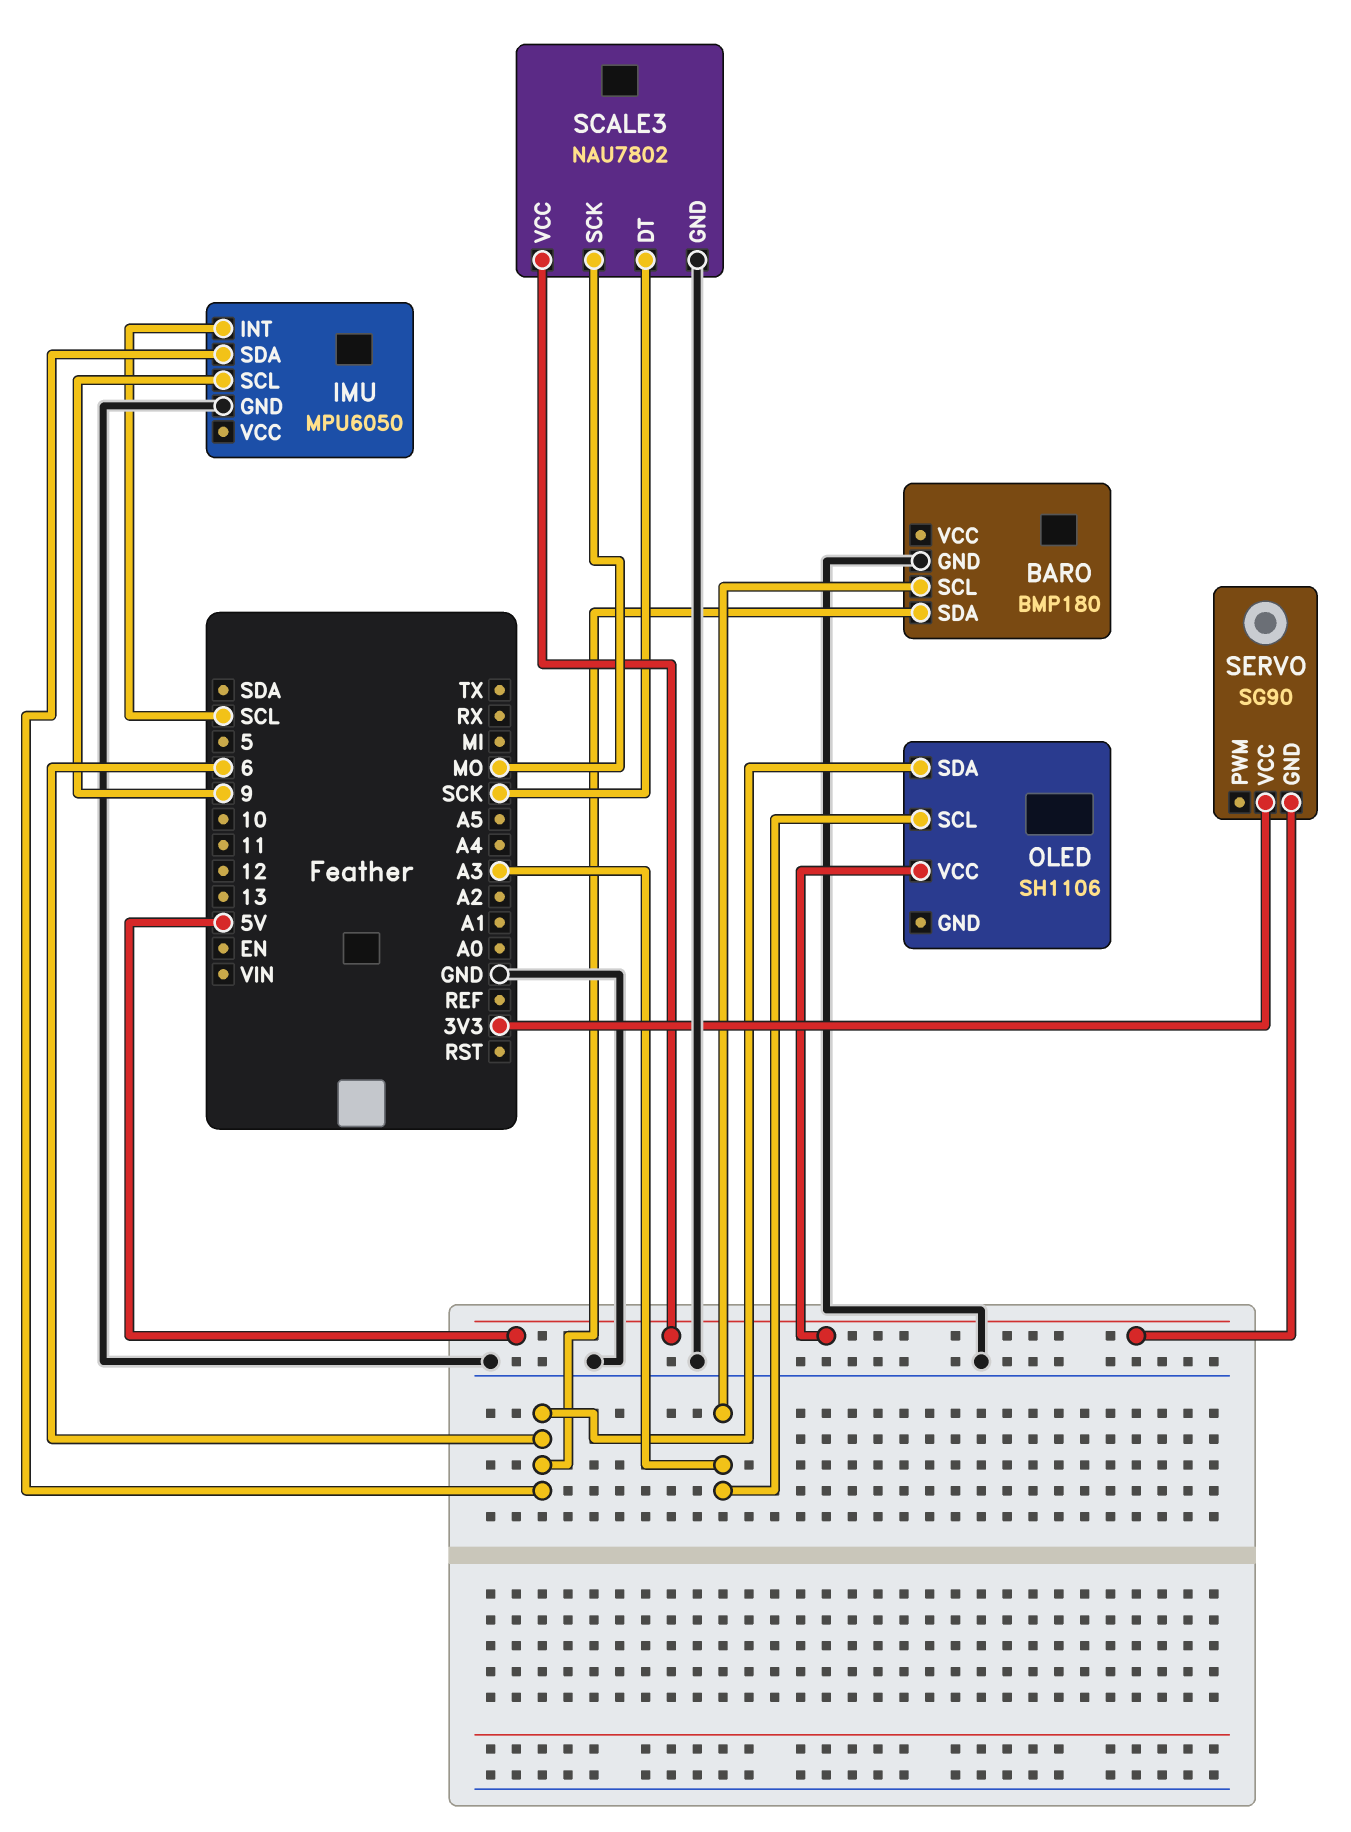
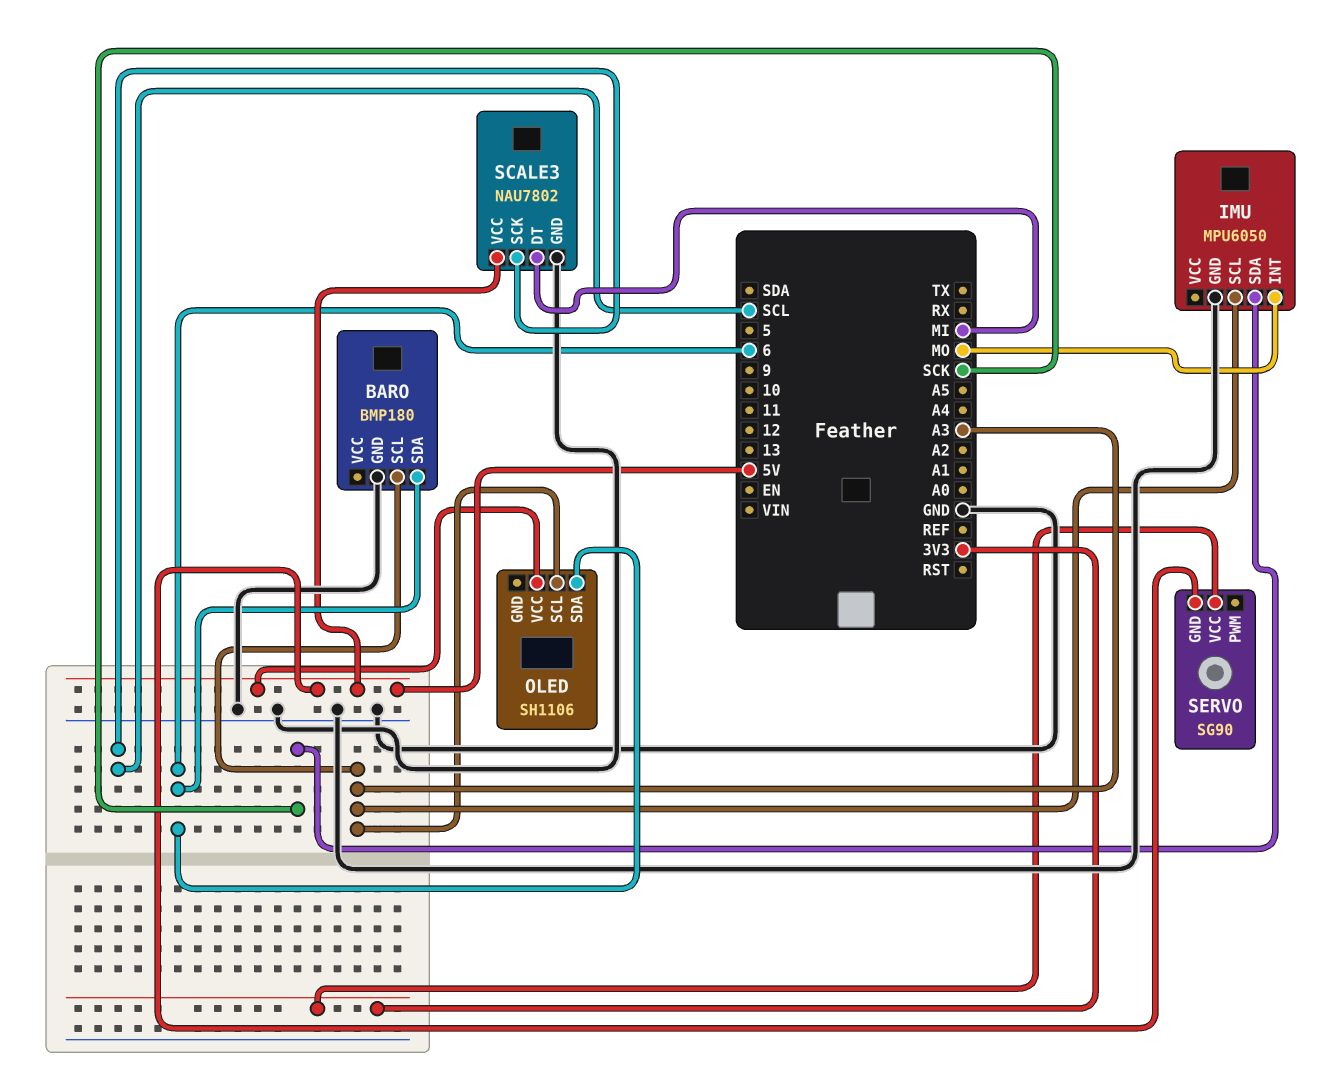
IMU pin INT: SCL -> MO
IMU pin SCL: 9 -> A3
IMU pin SDA: 6 -> SCK
SCALE3 pin DT: SCK -> MI
SCALE3 pin SCK: MO -> SCL

